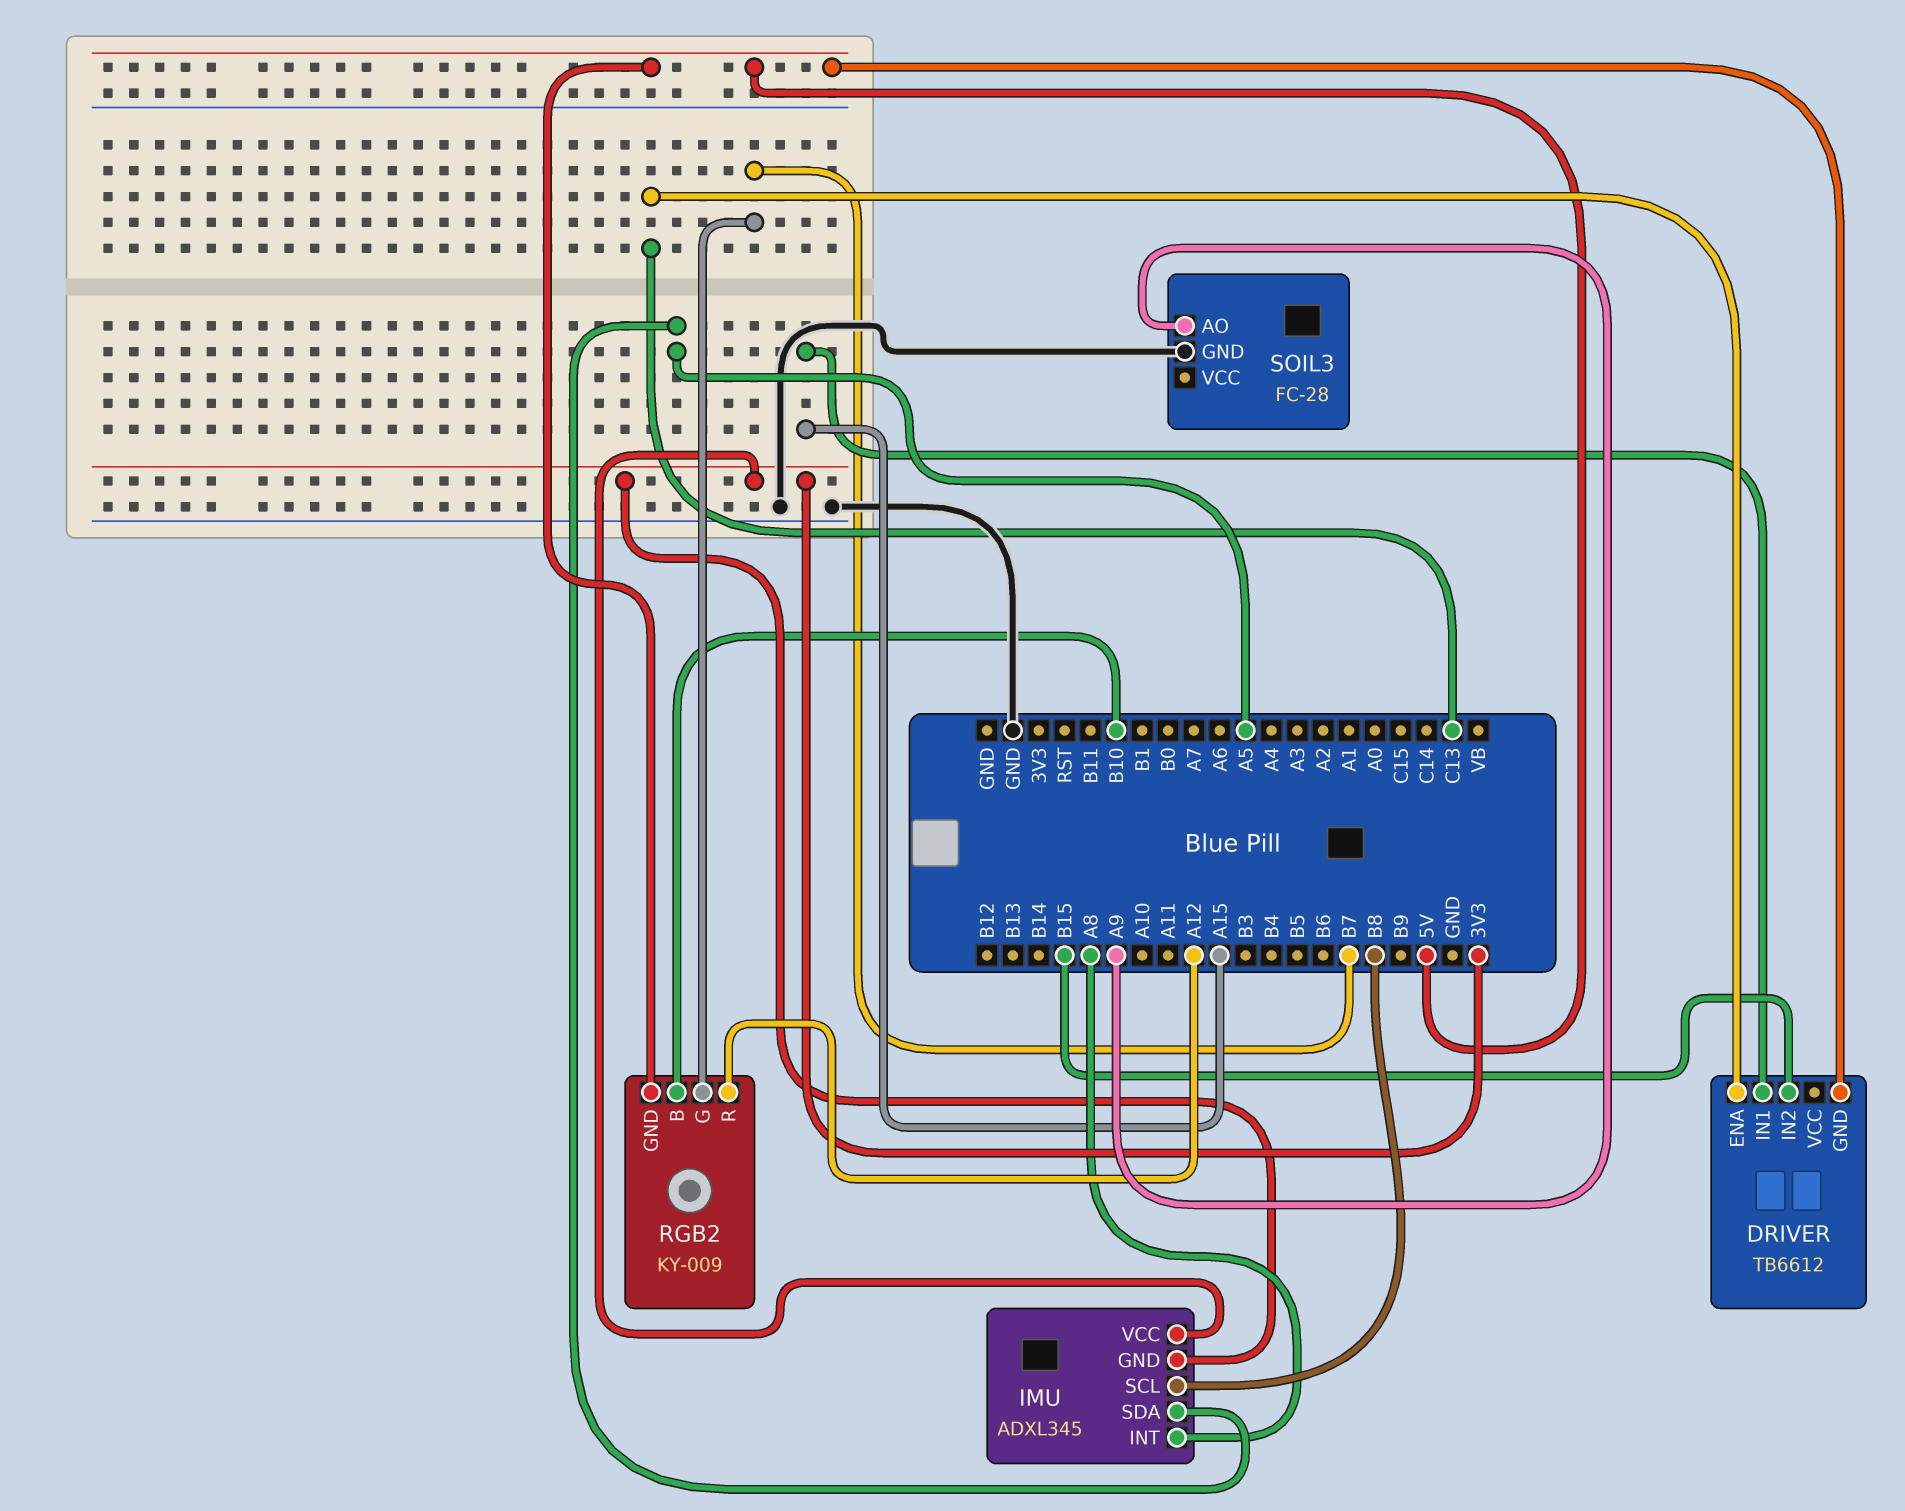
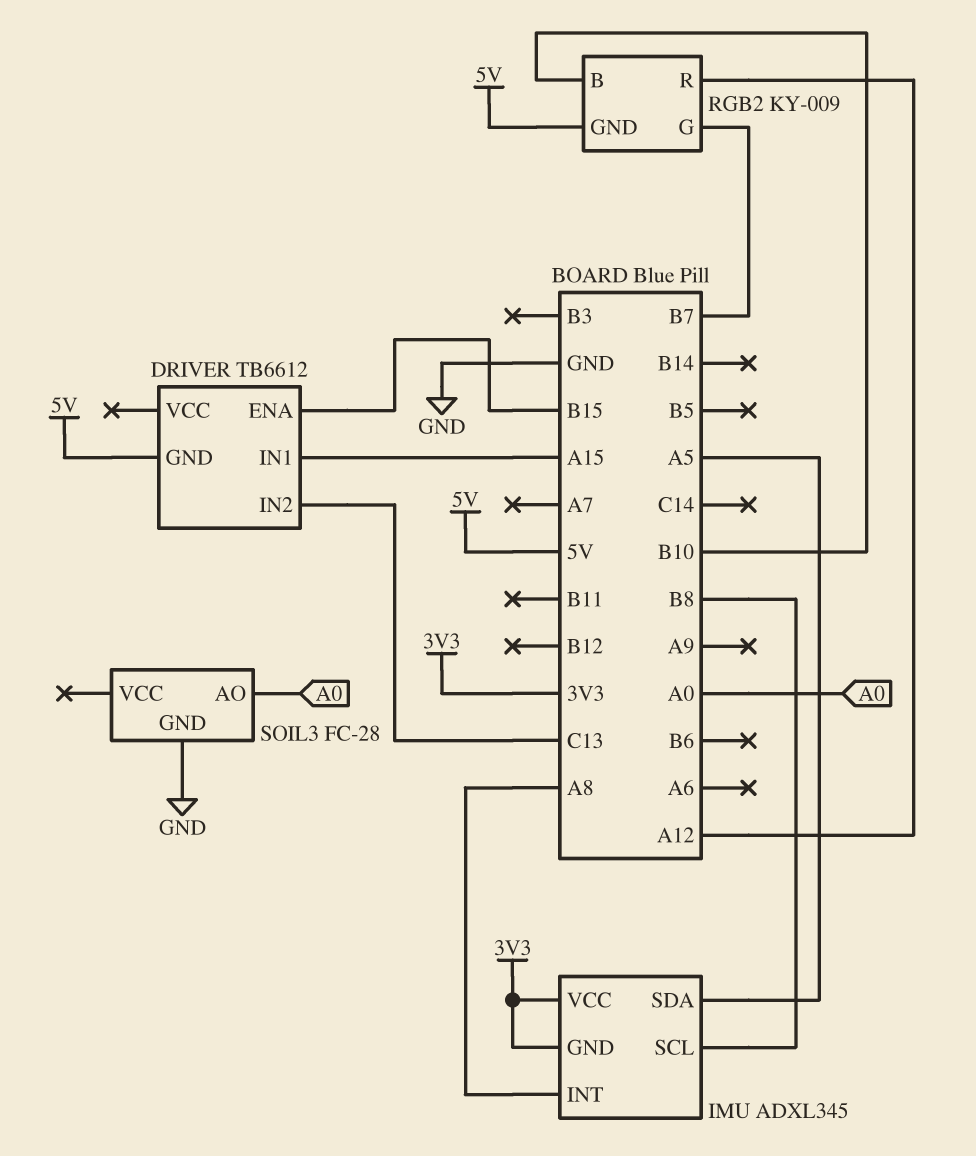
DRIVER pin ENA: C13 -> B15
DRIVER pin IN2: B15 -> C13
SOIL3 pin AO: A9 -> A0

